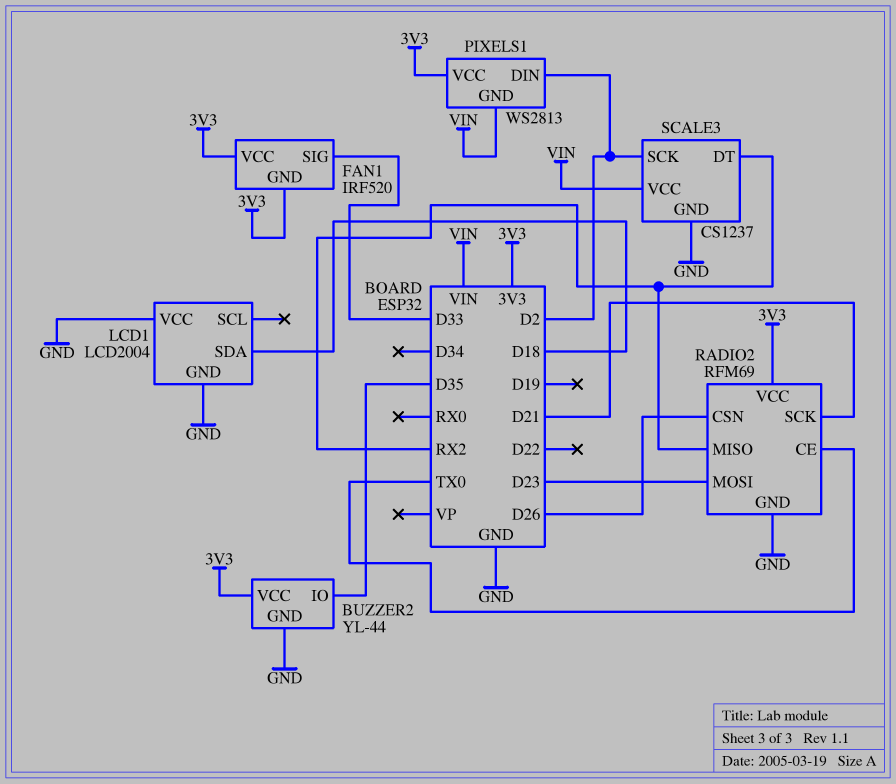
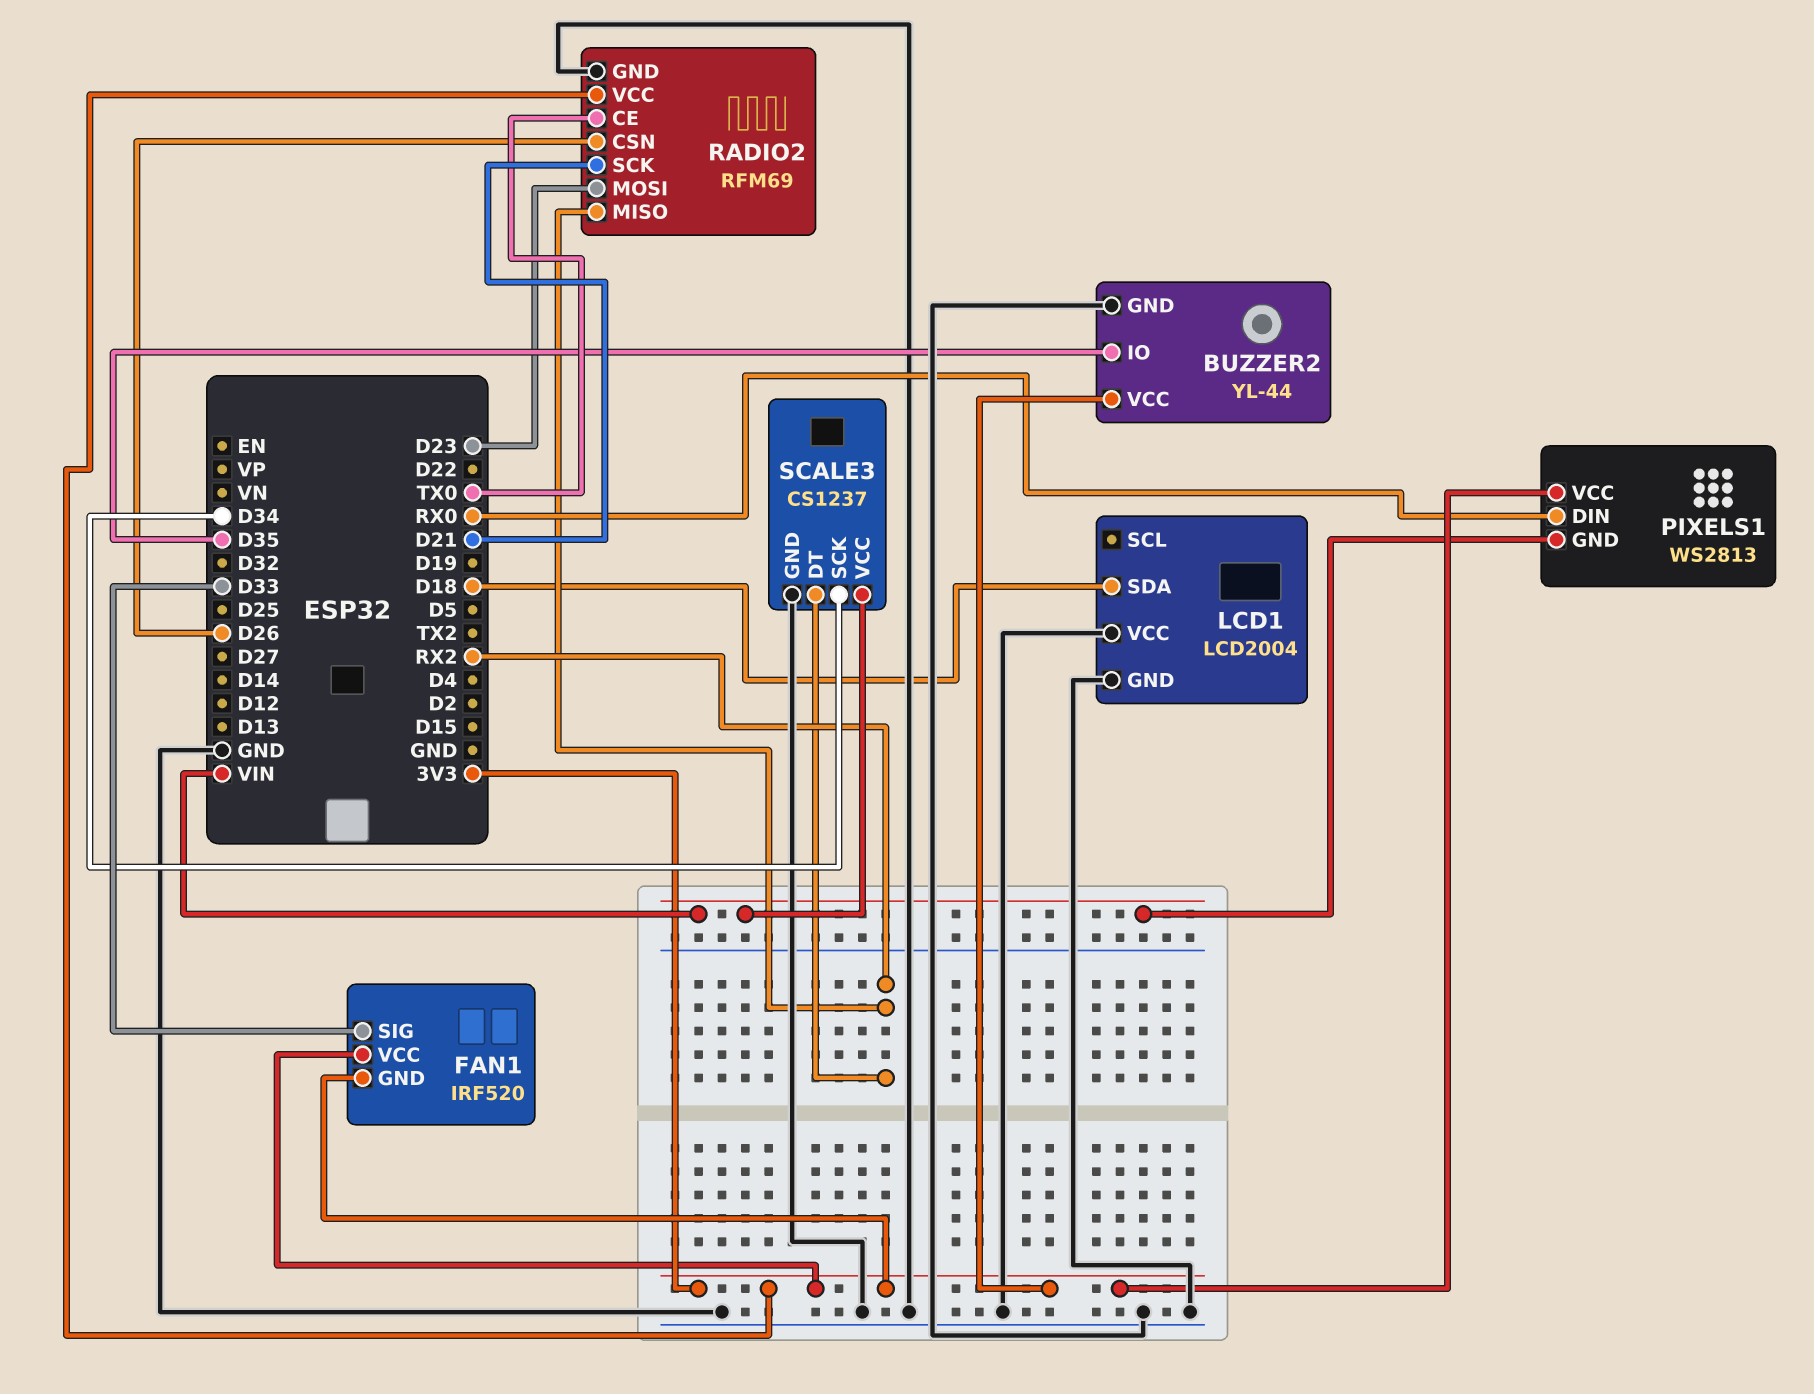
PIXELS1 pin DIN: D2 -> RX0
SCALE3 pin SCK: D2 -> D34

